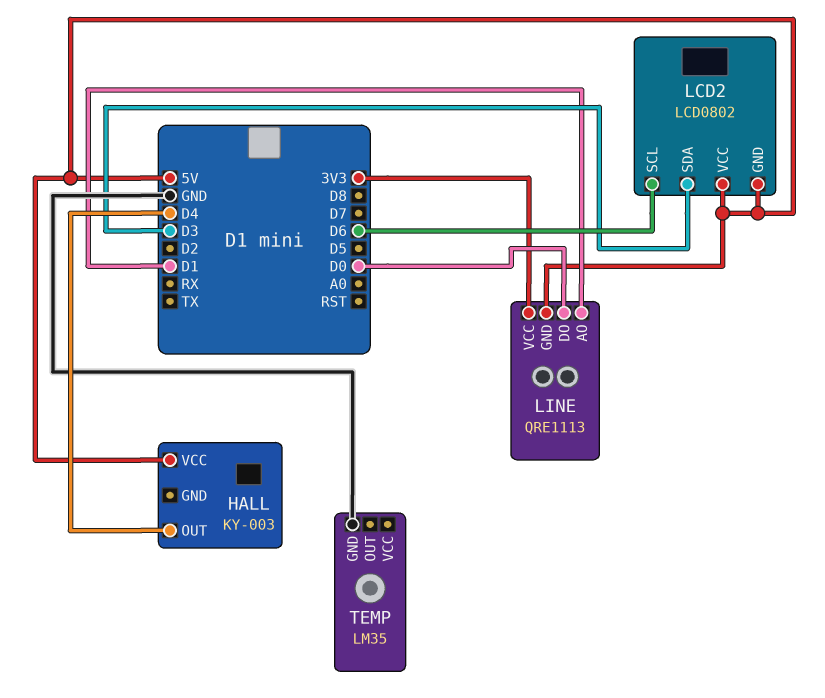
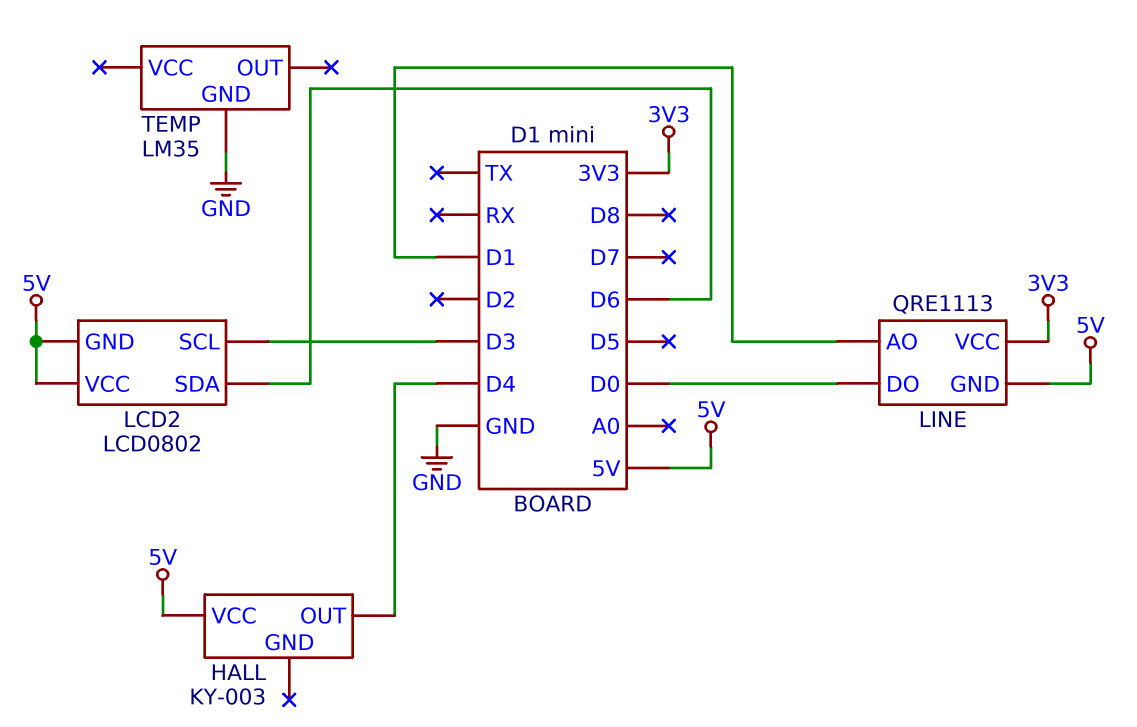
LCD2 pin SCL: D6 -> D3
LCD2 pin SDA: D3 -> D6

